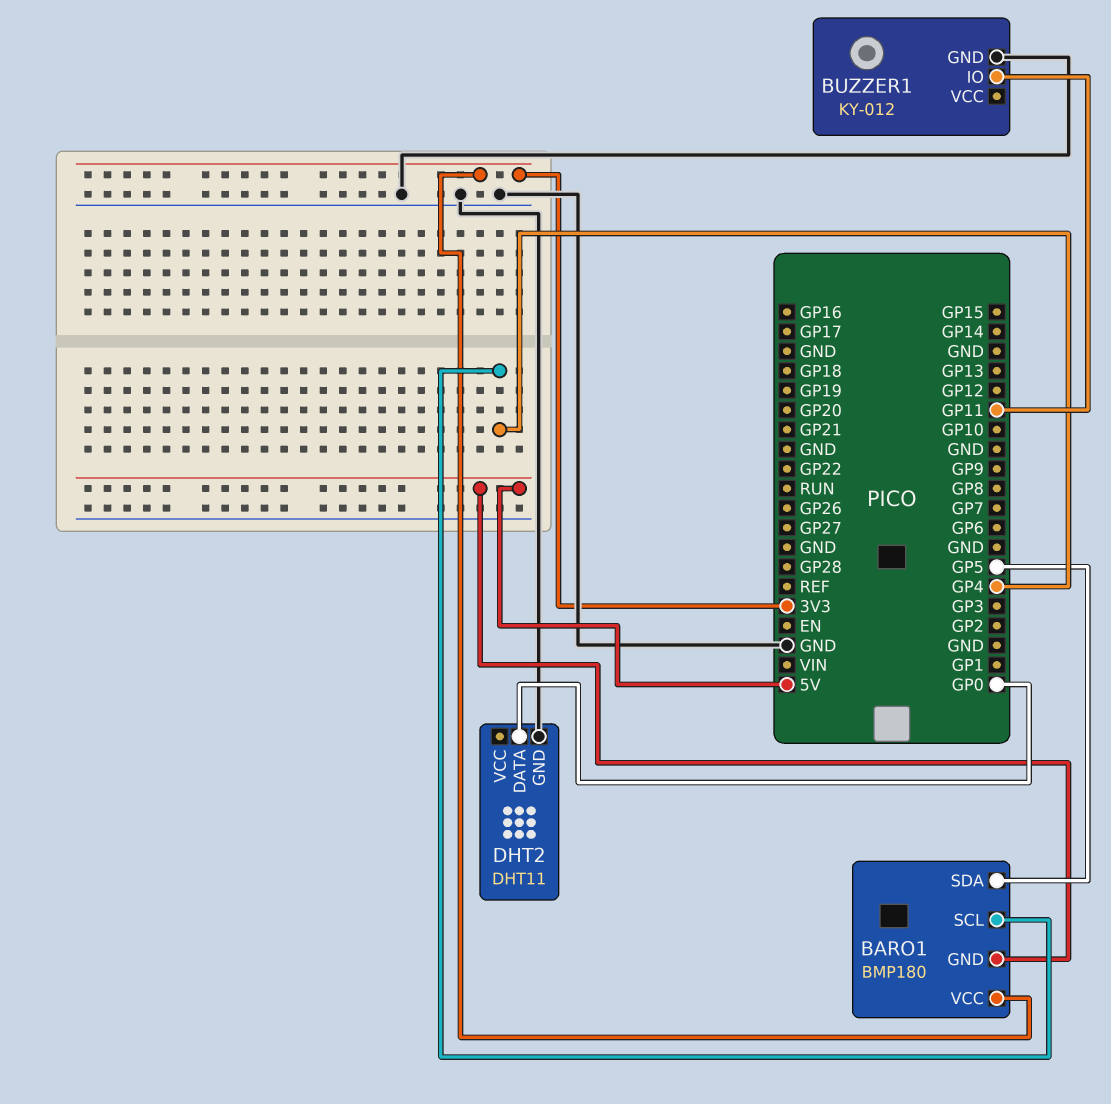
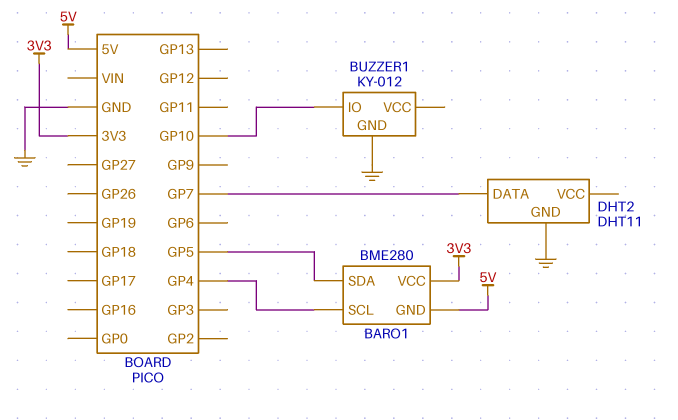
BARO1: BMP180 -> BME280
BUZZER1 pin IO: GP11 -> GP10
DHT2 pin DATA: GP0 -> GP7

